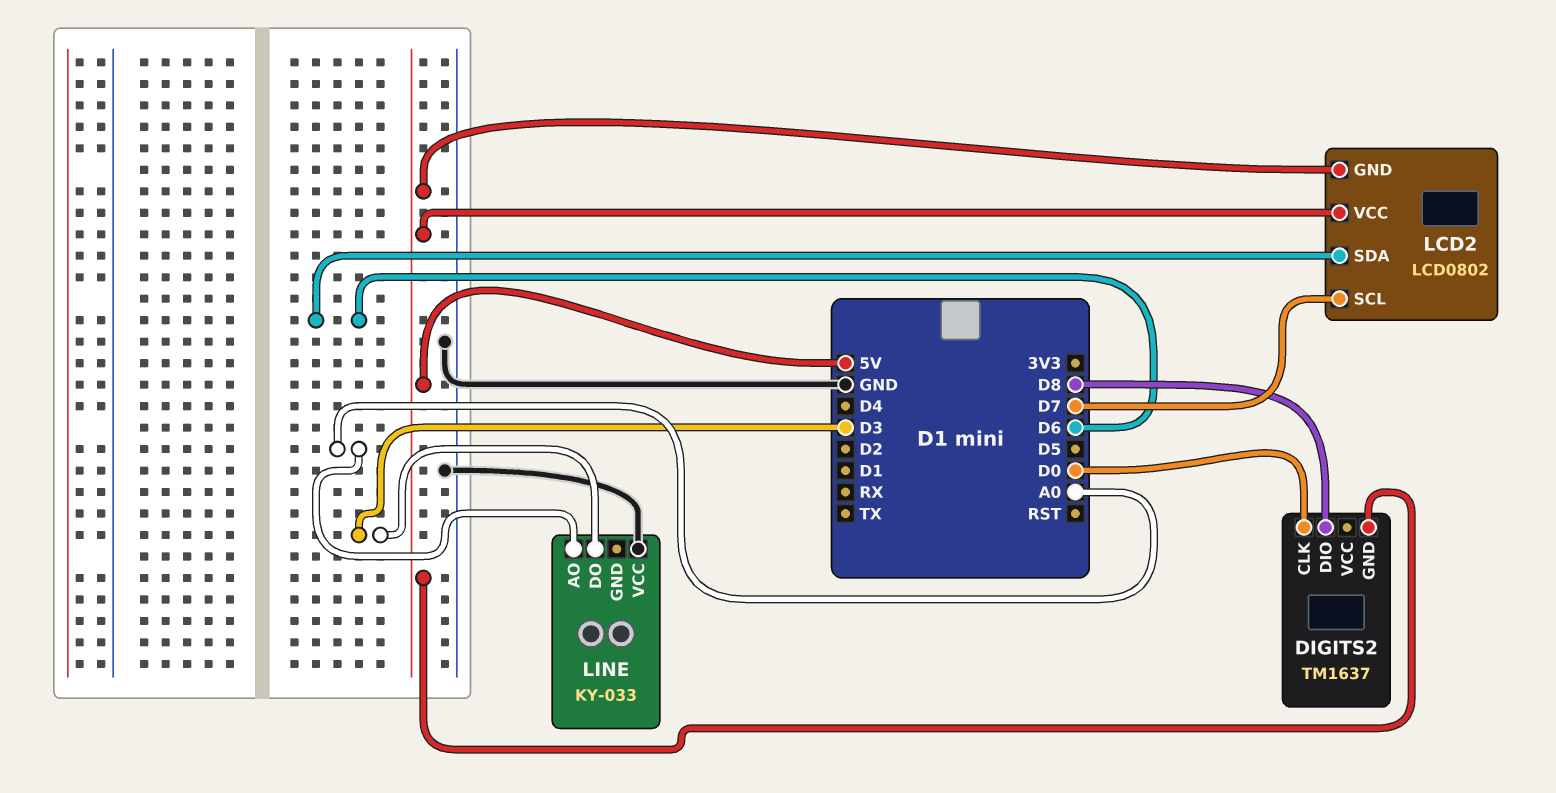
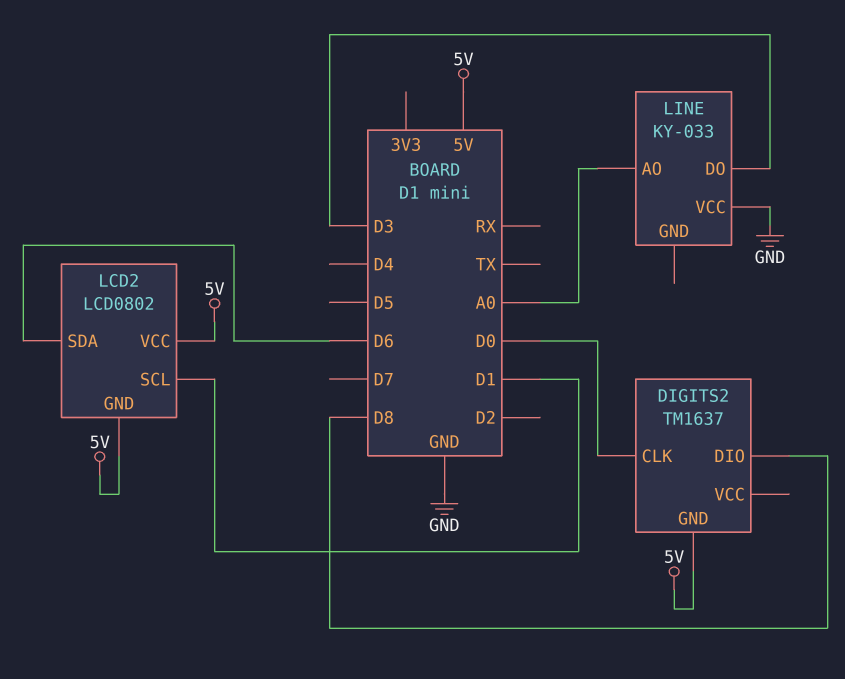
LCD2 pin SCL: D7 -> D1

